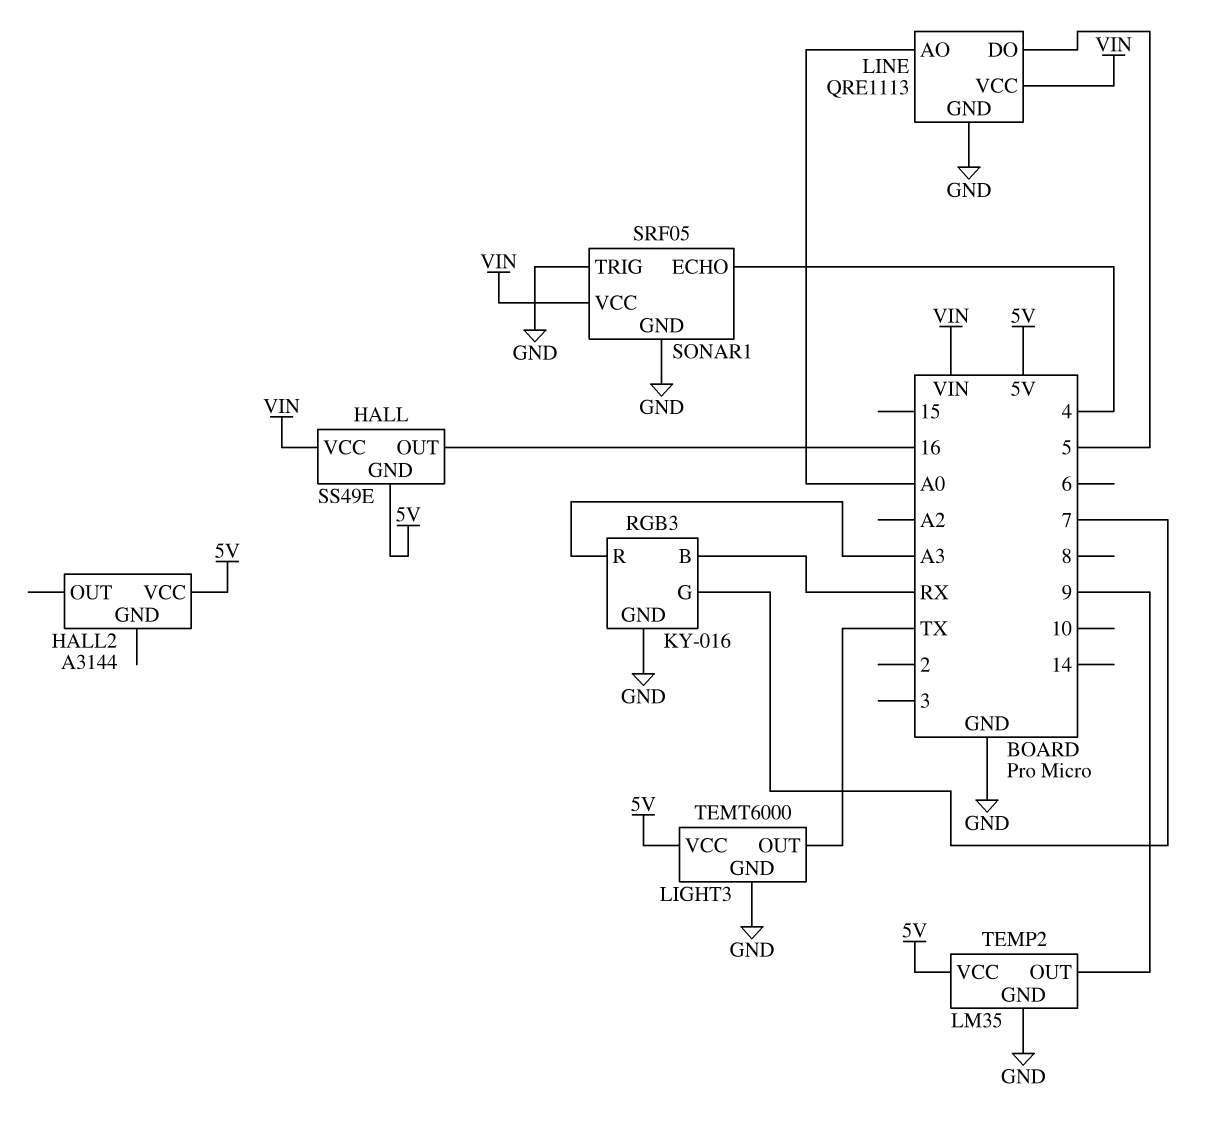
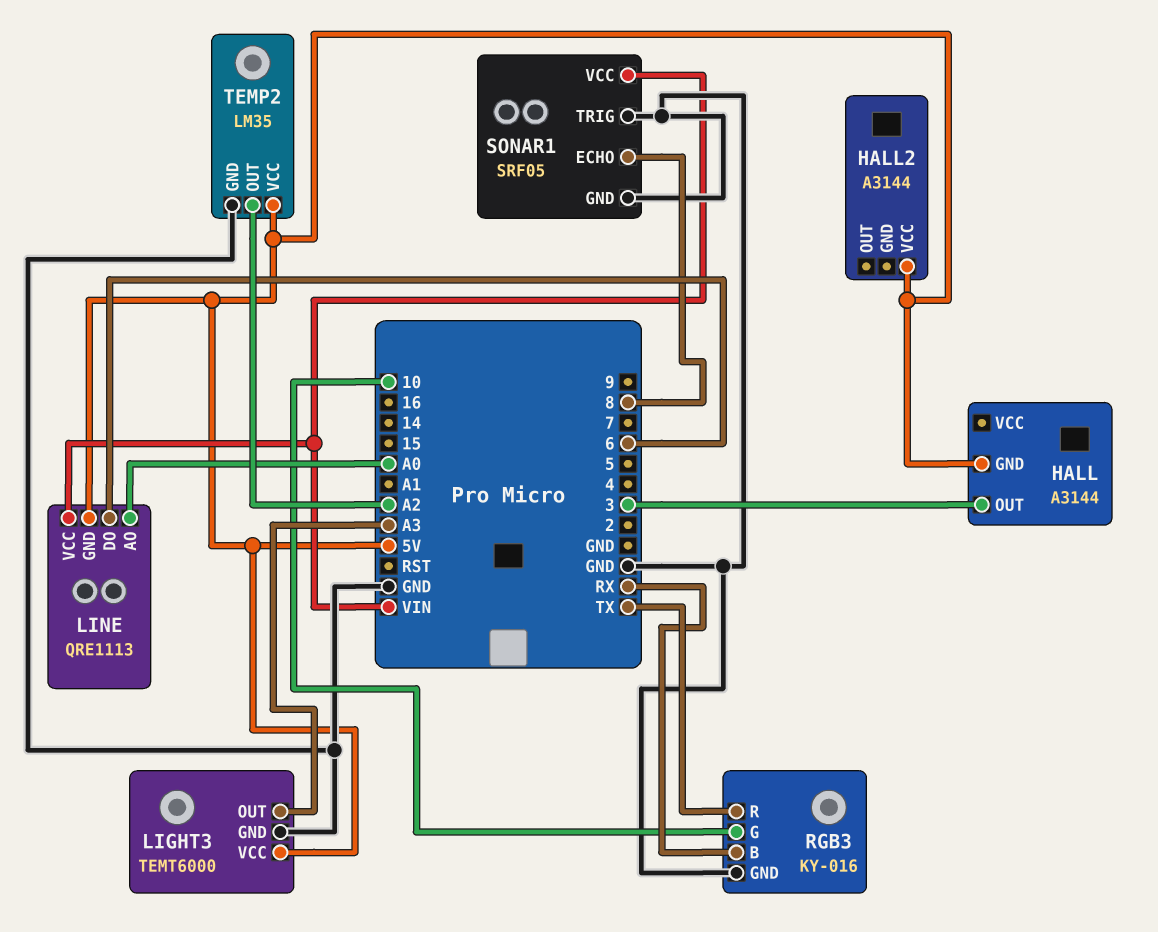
HALL: SS49E -> A3144
HALL pin OUT: 16 -> 3
HALL pin VCC: VIN -> none
LIGHT3 pin OUT: TX -> A3
LINE pin DO: 5 -> 6
LINE pin GND: GND -> 5V
RGB3 pin G: 7 -> 10
RGB3 pin R: A3 -> TX
SONAR1 pin ECHO: 4 -> 8
TEMP2 pin OUT: 9 -> A2

